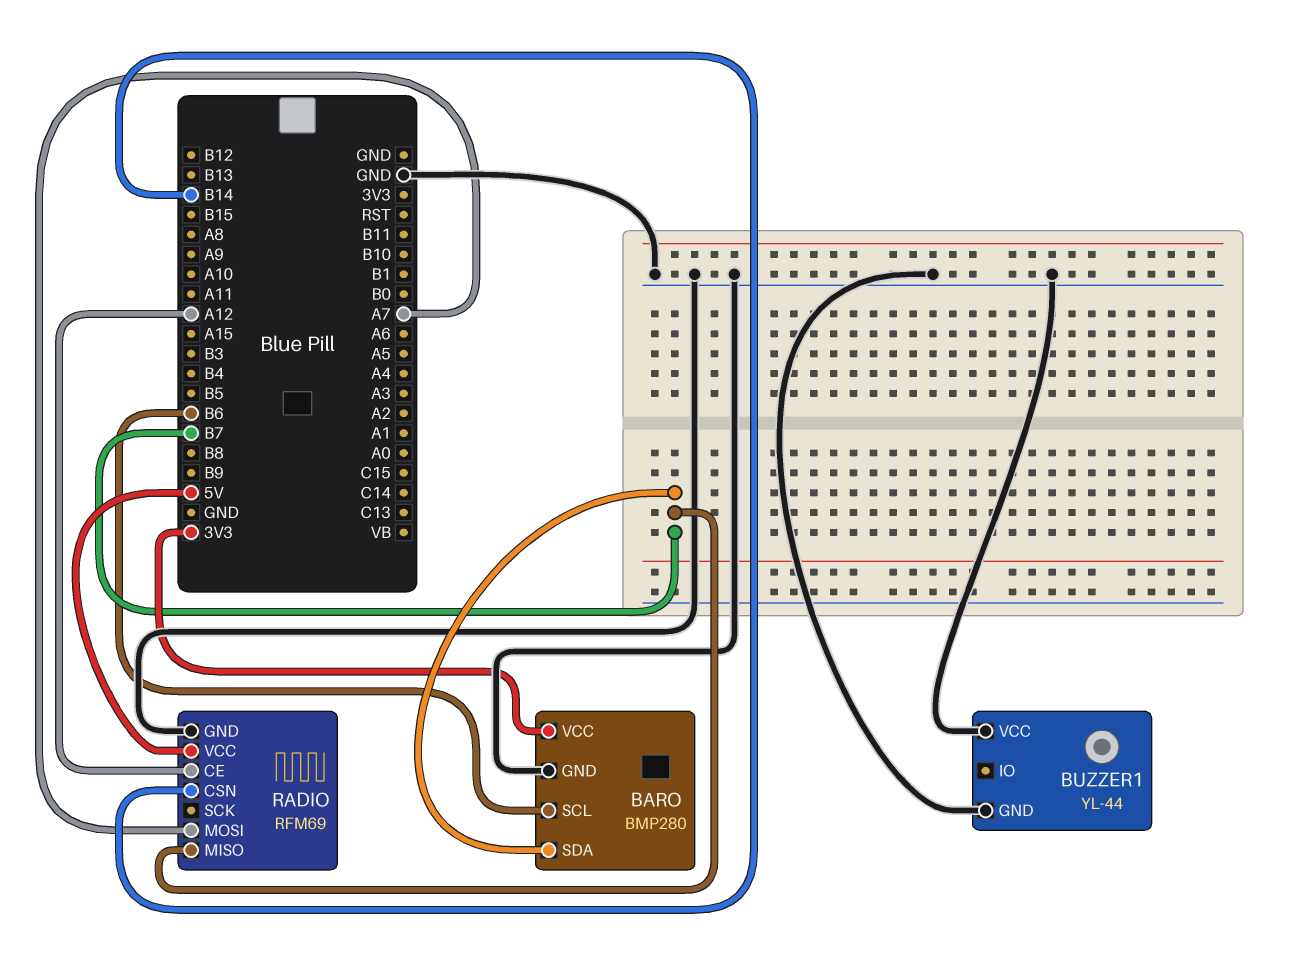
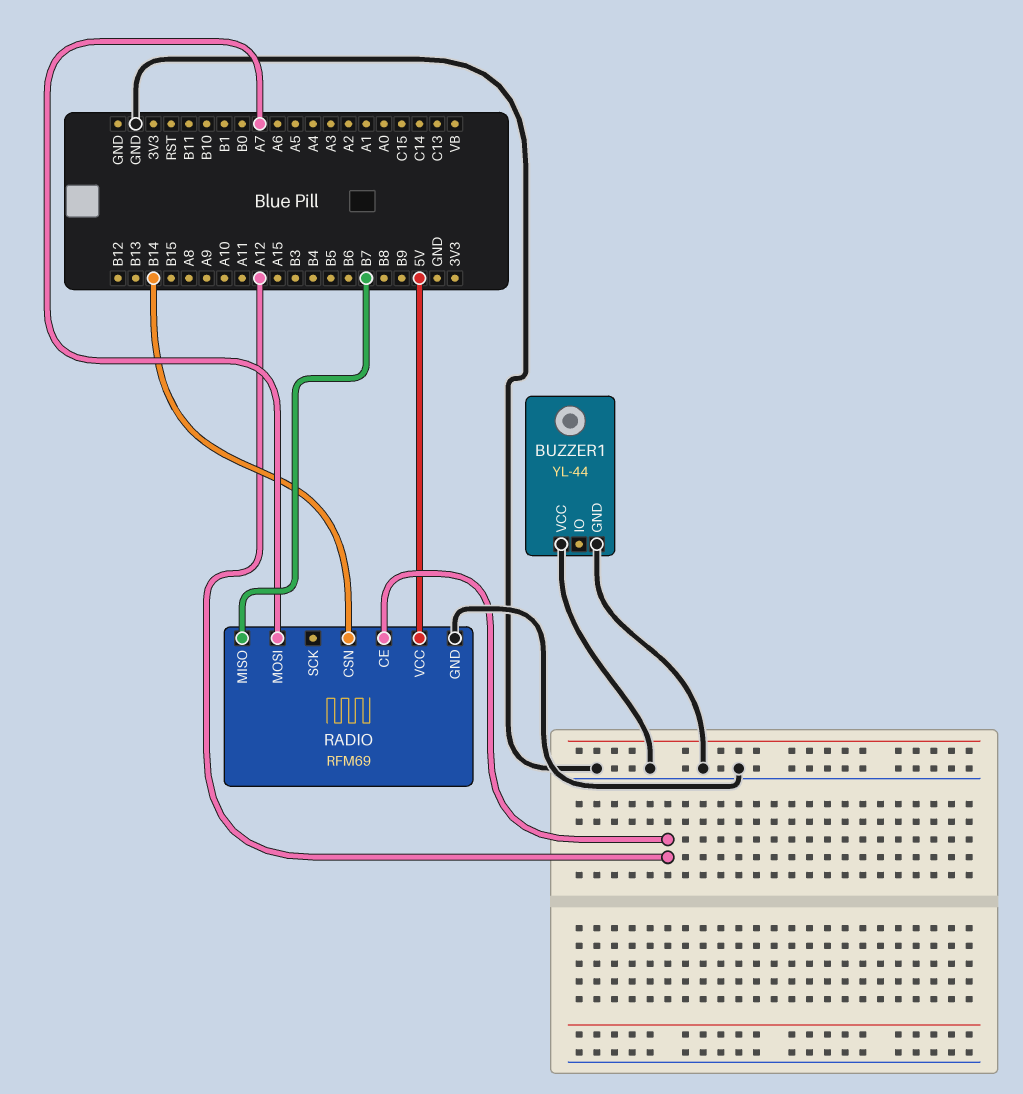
BARO: BMP280 -> none
BARO pin GND: GND -> none
BARO pin SCL: B6 -> none
BARO pin SDA: B7 -> none
BARO pin VCC: 3V3 -> none

